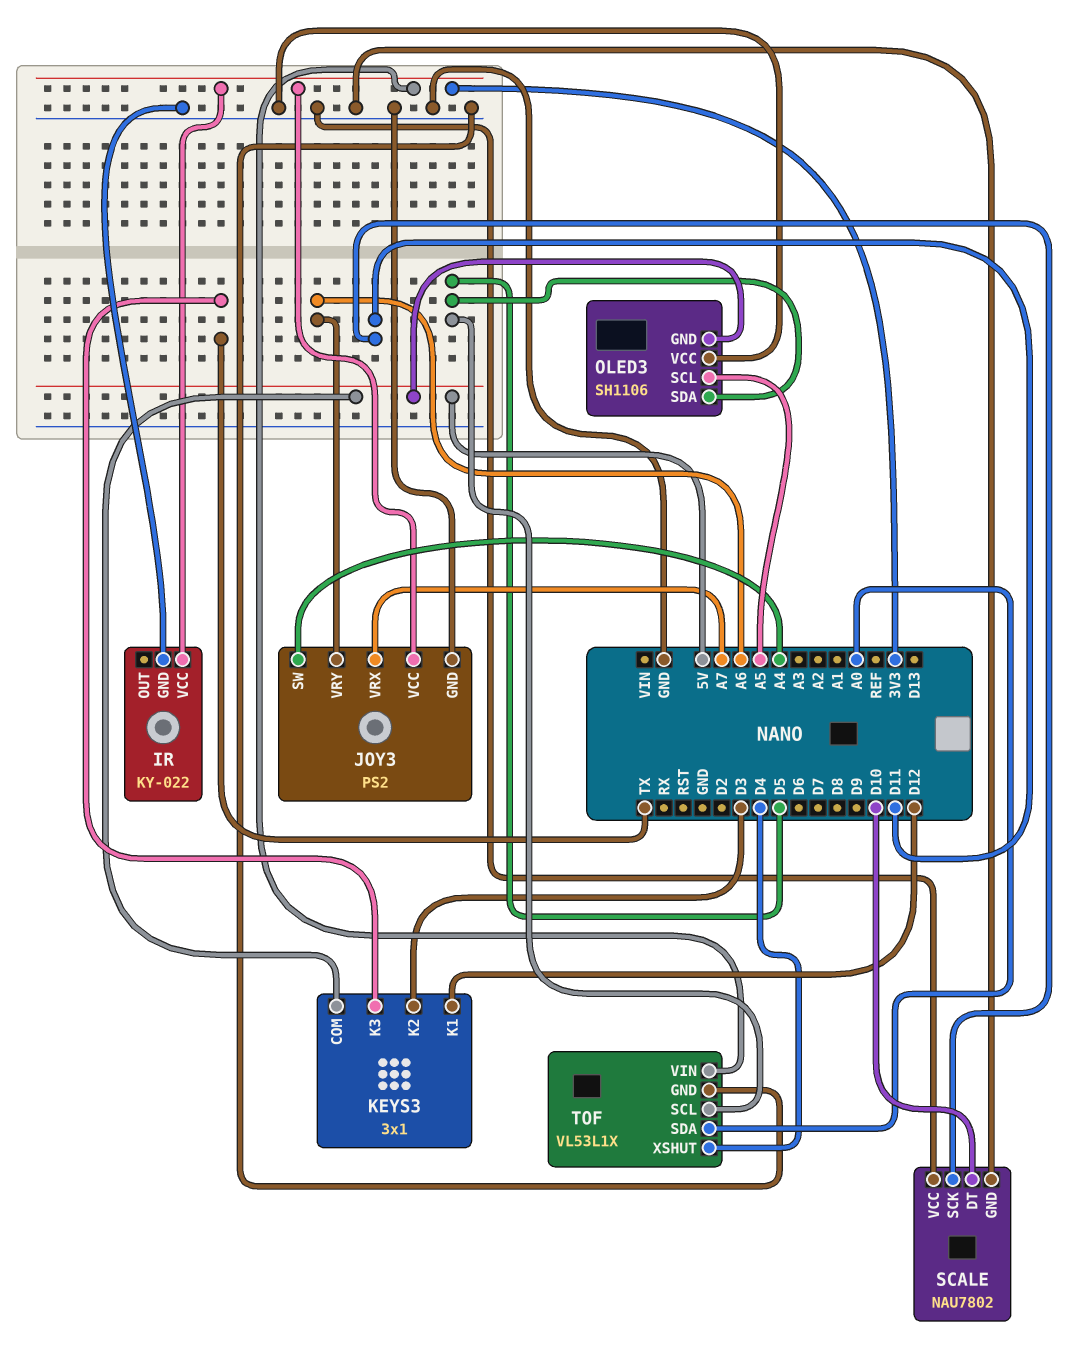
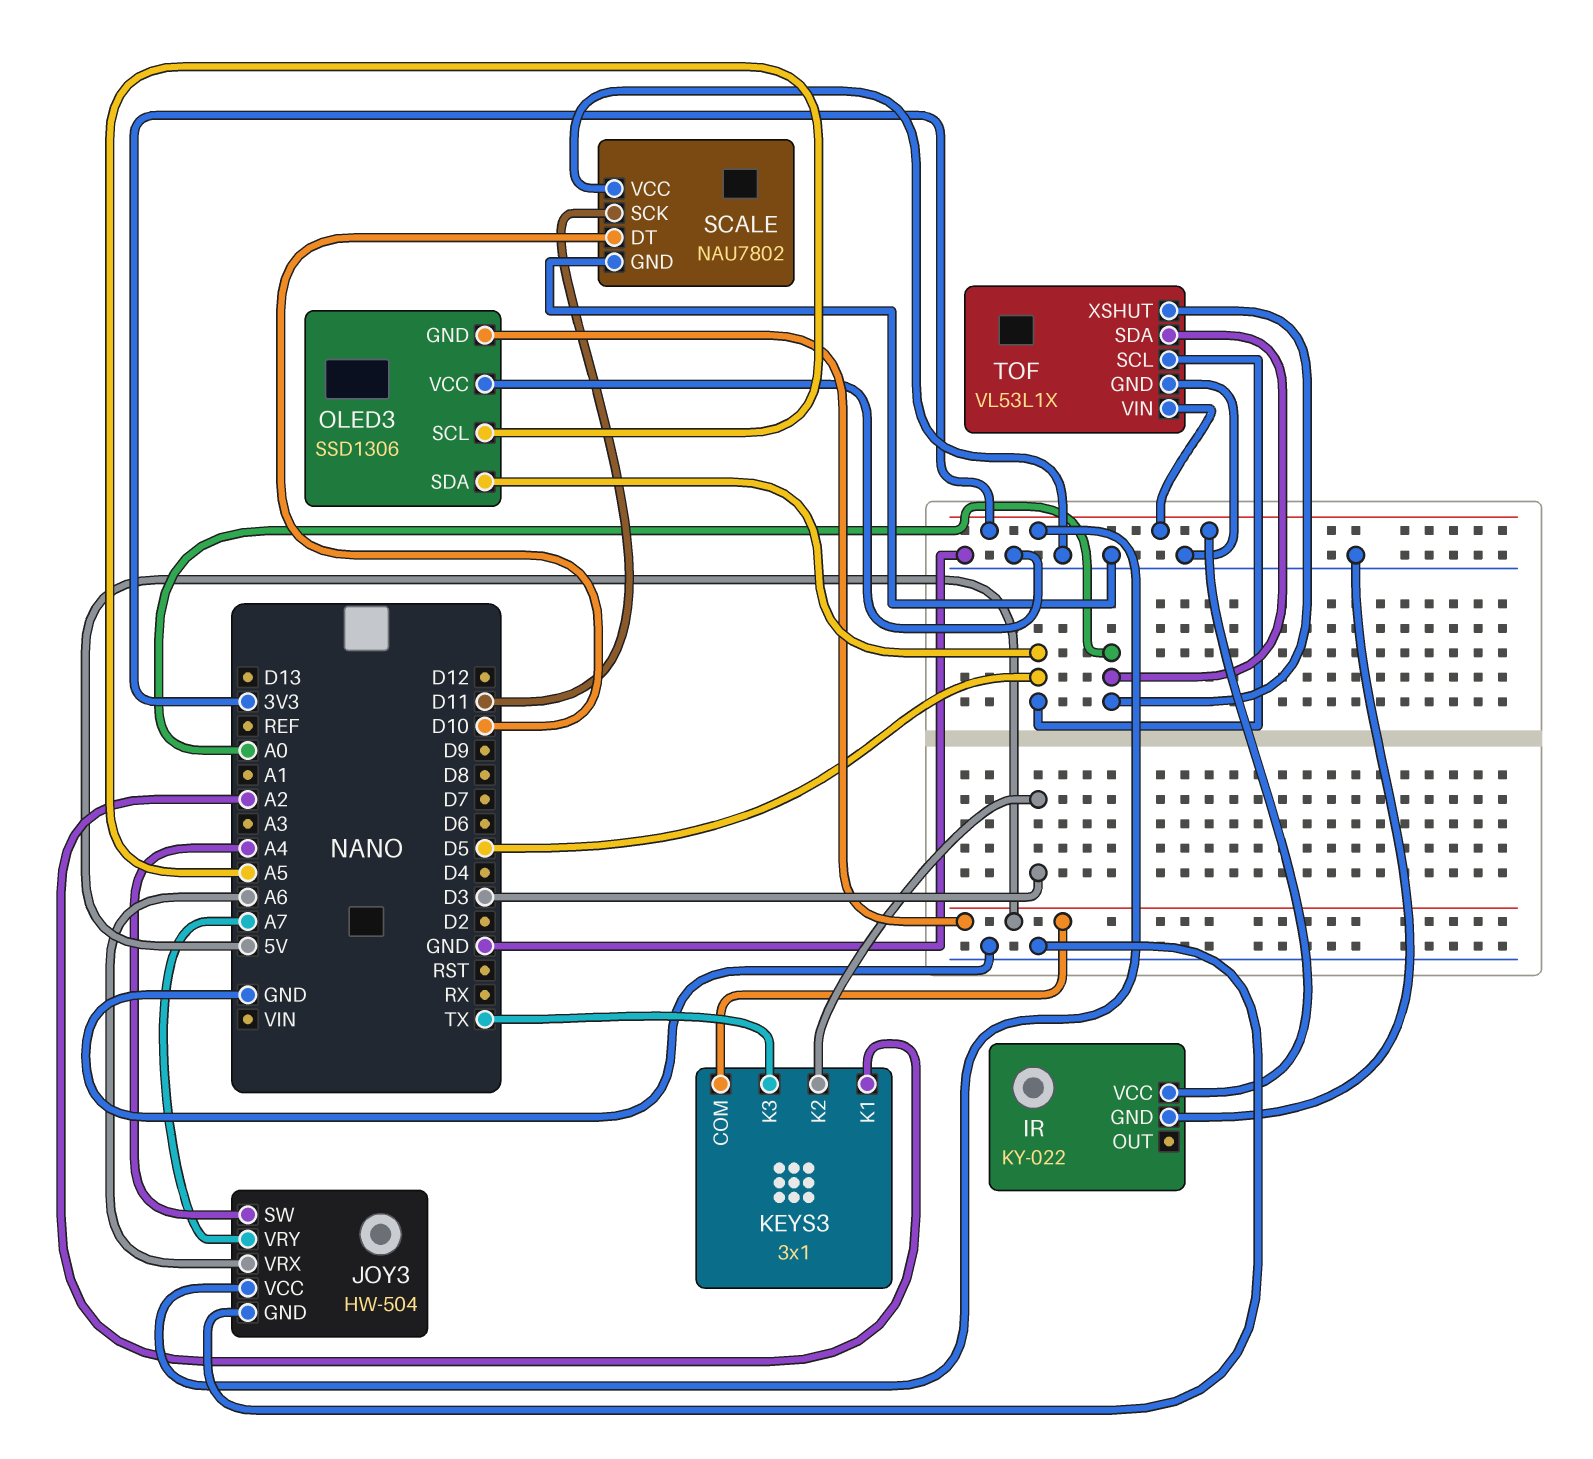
JOY3: PS2 -> HW-504
JOY3 pin VRX: A7 -> A6
JOY3 pin VRY: A6 -> A7
KEYS3 pin K1: D12 -> A2
OLED3: SH1106 -> SSD1306
TOF pin XSHUT: D4 -> A0

